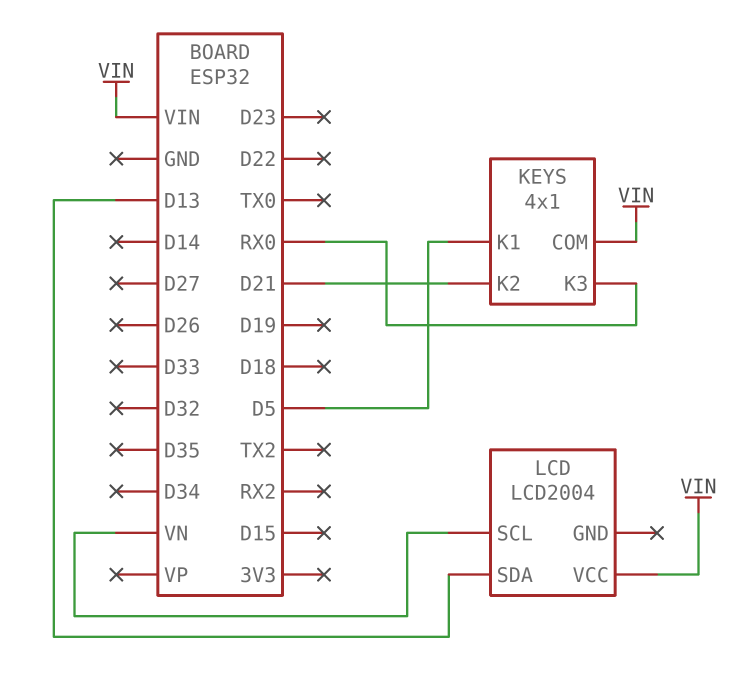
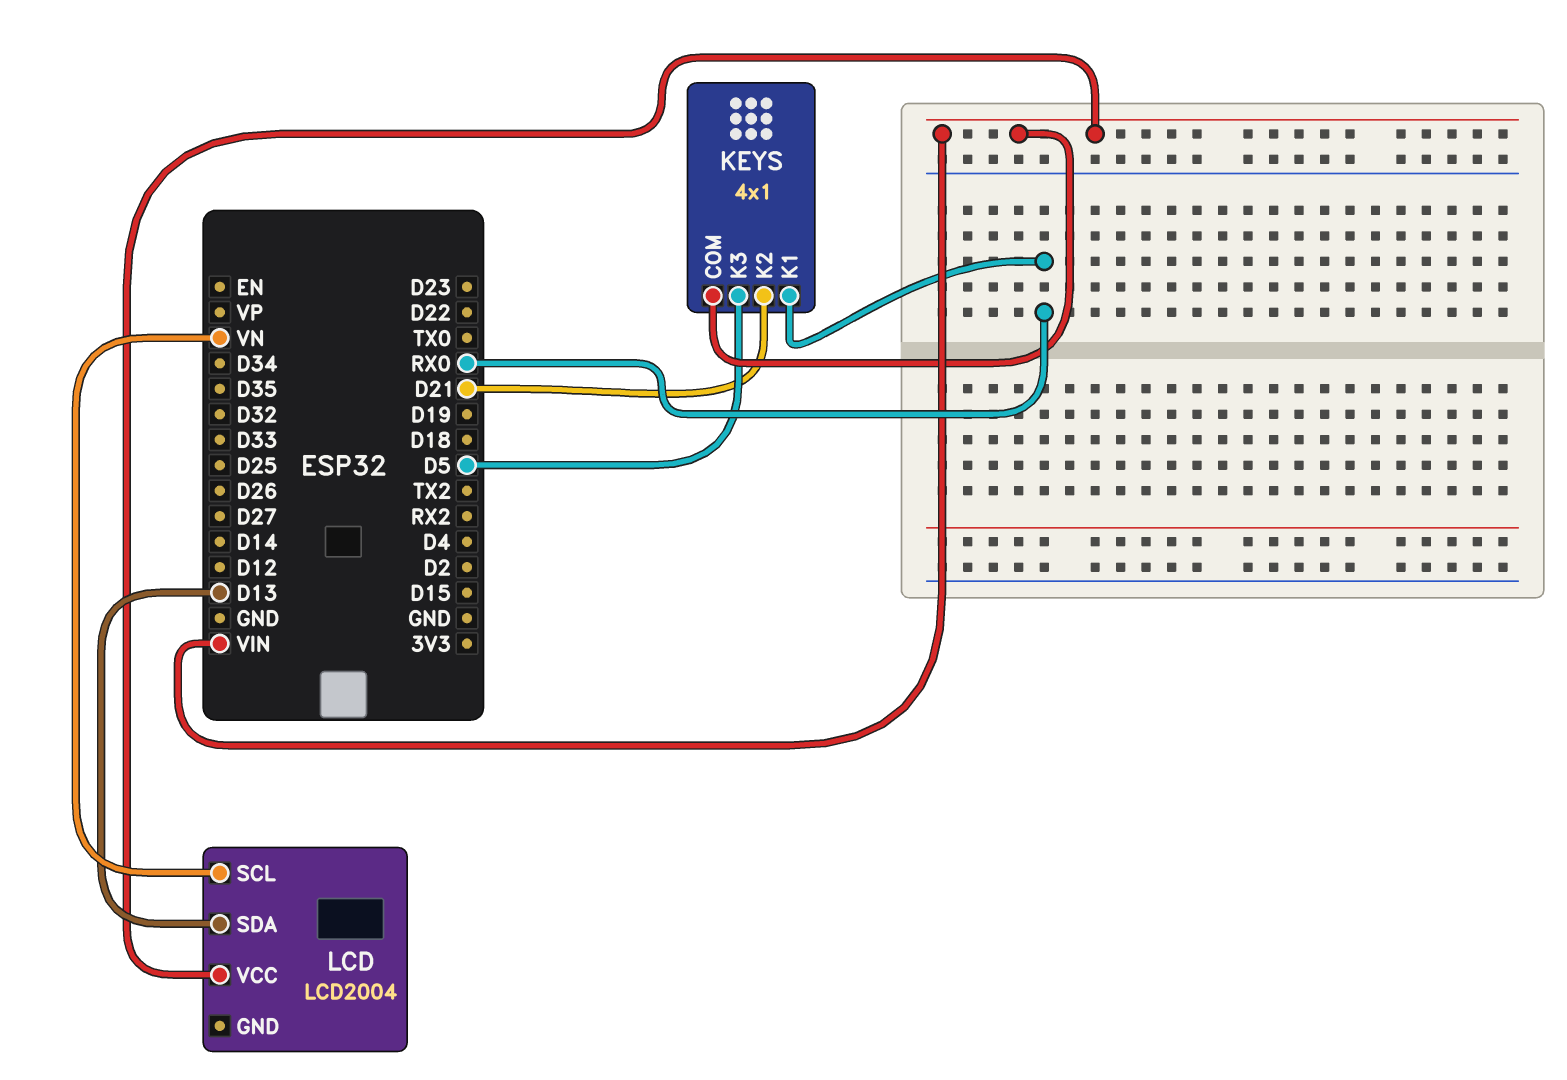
KEYS pin K1: D5 -> RX0
KEYS pin K3: RX0 -> D5

